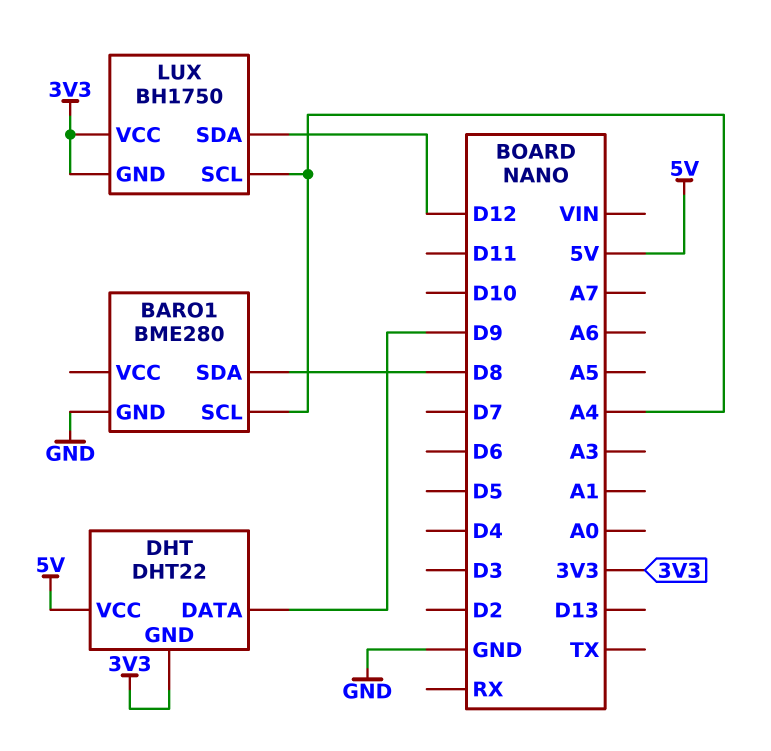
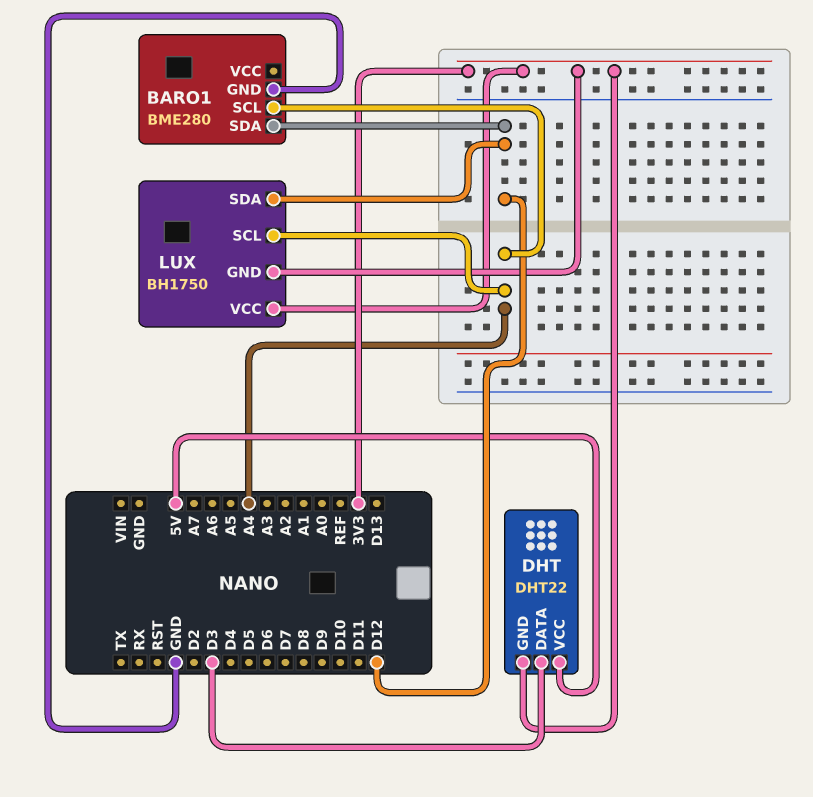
BARO1 pin SDA: D8 -> D12
DHT pin DATA: D9 -> D3

